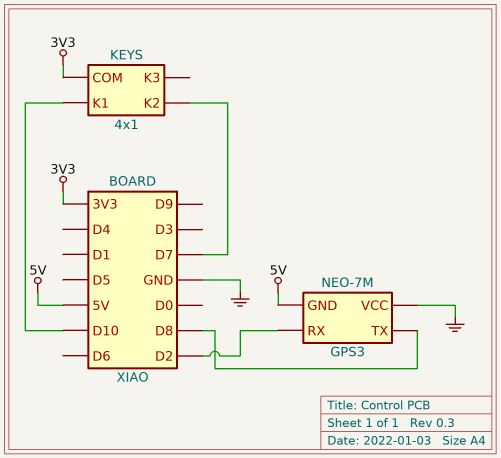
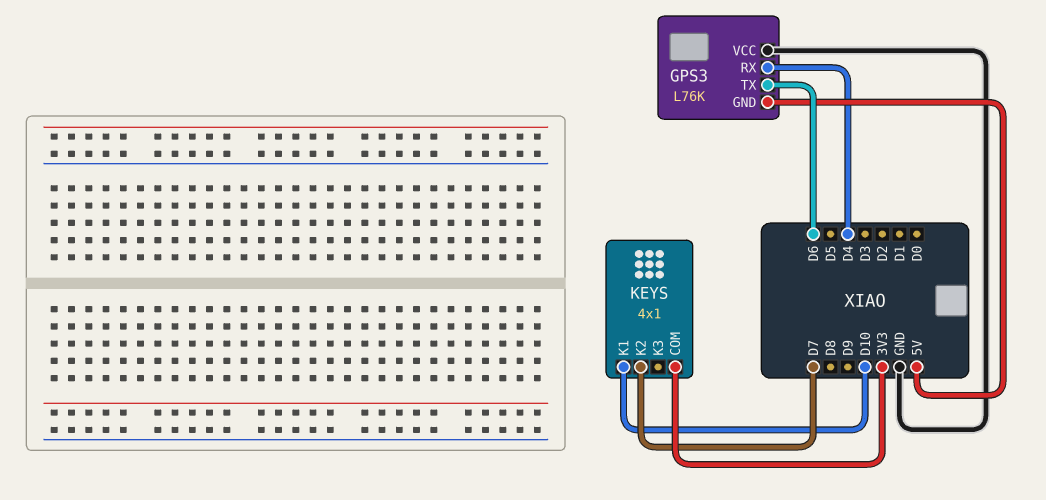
GPS3: NEO-7M -> L76K
GPS3 pin RX: D2 -> D4
GPS3 pin TX: D8 -> D6

